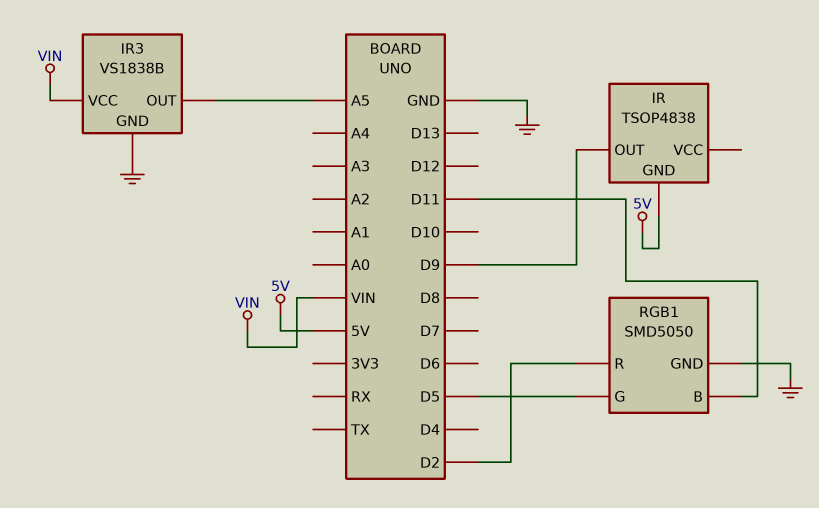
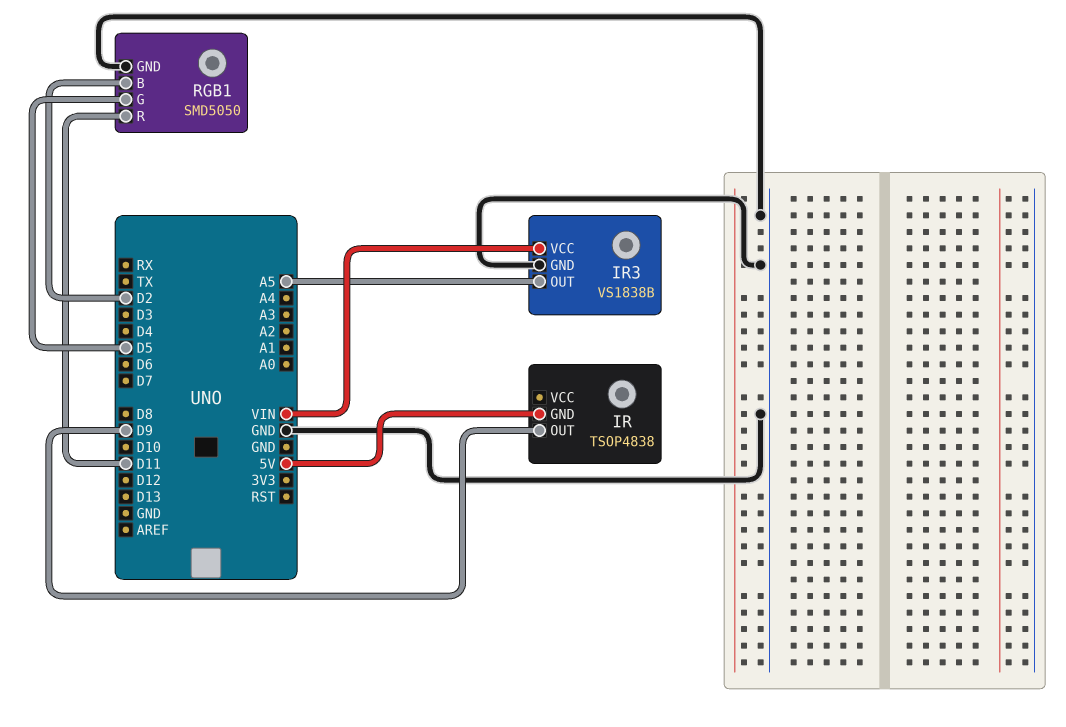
RGB1 pin B: D11 -> D2
RGB1 pin R: D2 -> D11

